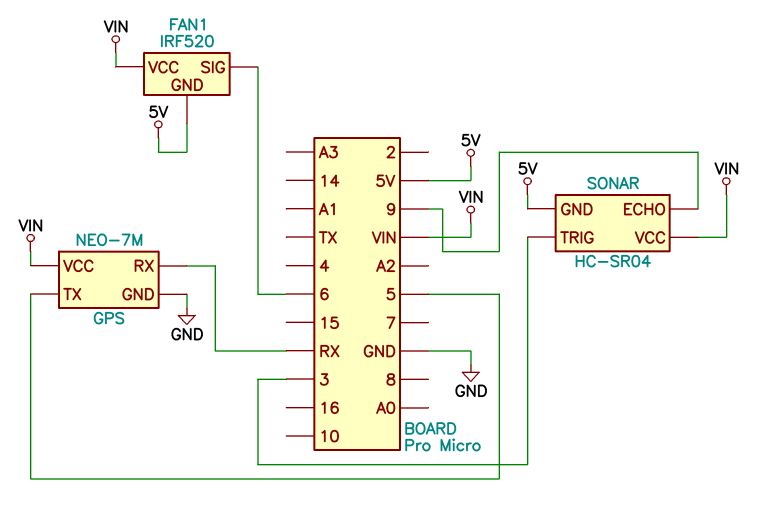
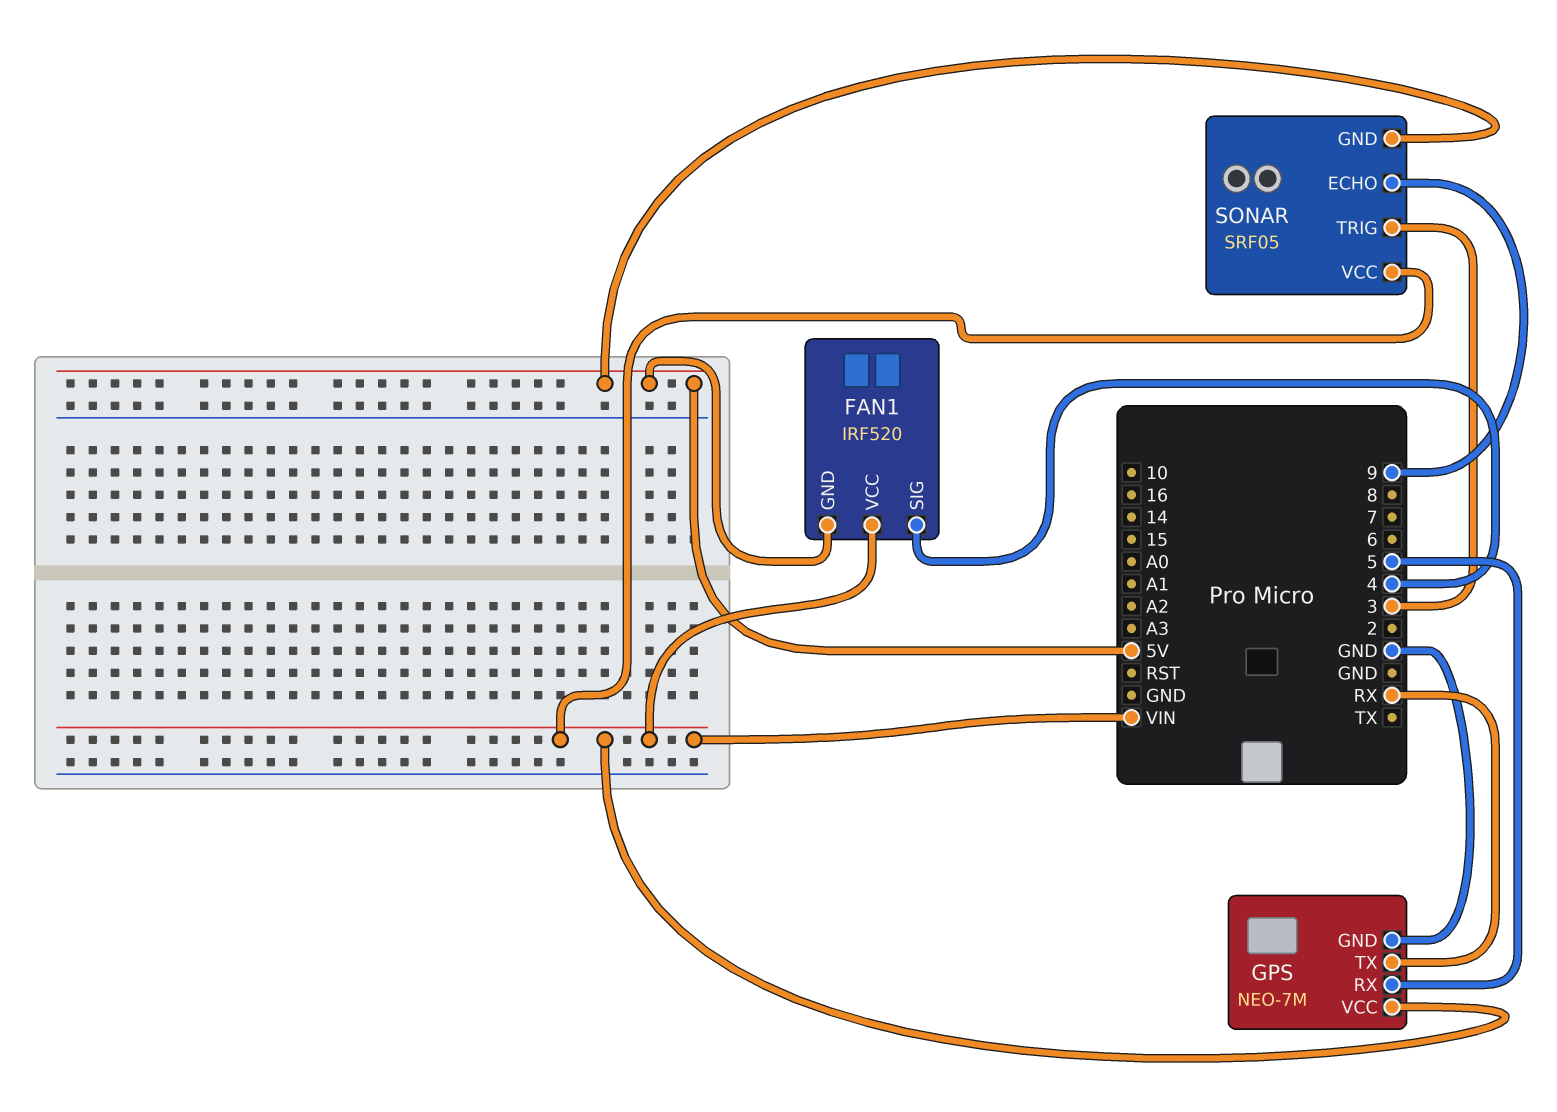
FAN1 pin SIG: 6 -> 4
GPS pin RX: RX -> 5
GPS pin TX: 5 -> RX
SONAR: HC-SR04 -> SRF05

